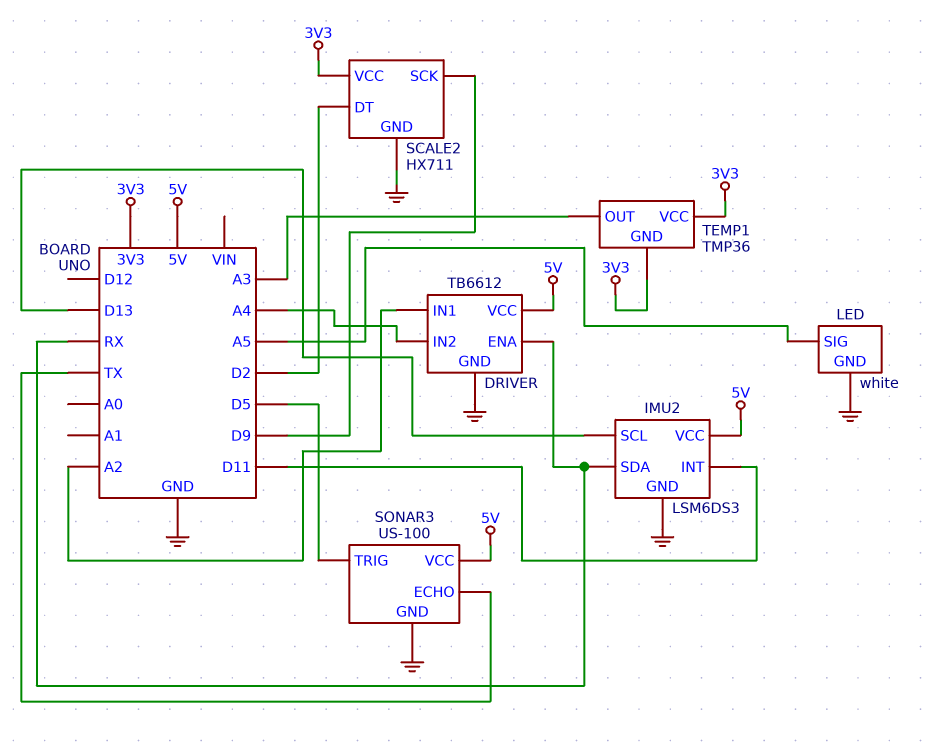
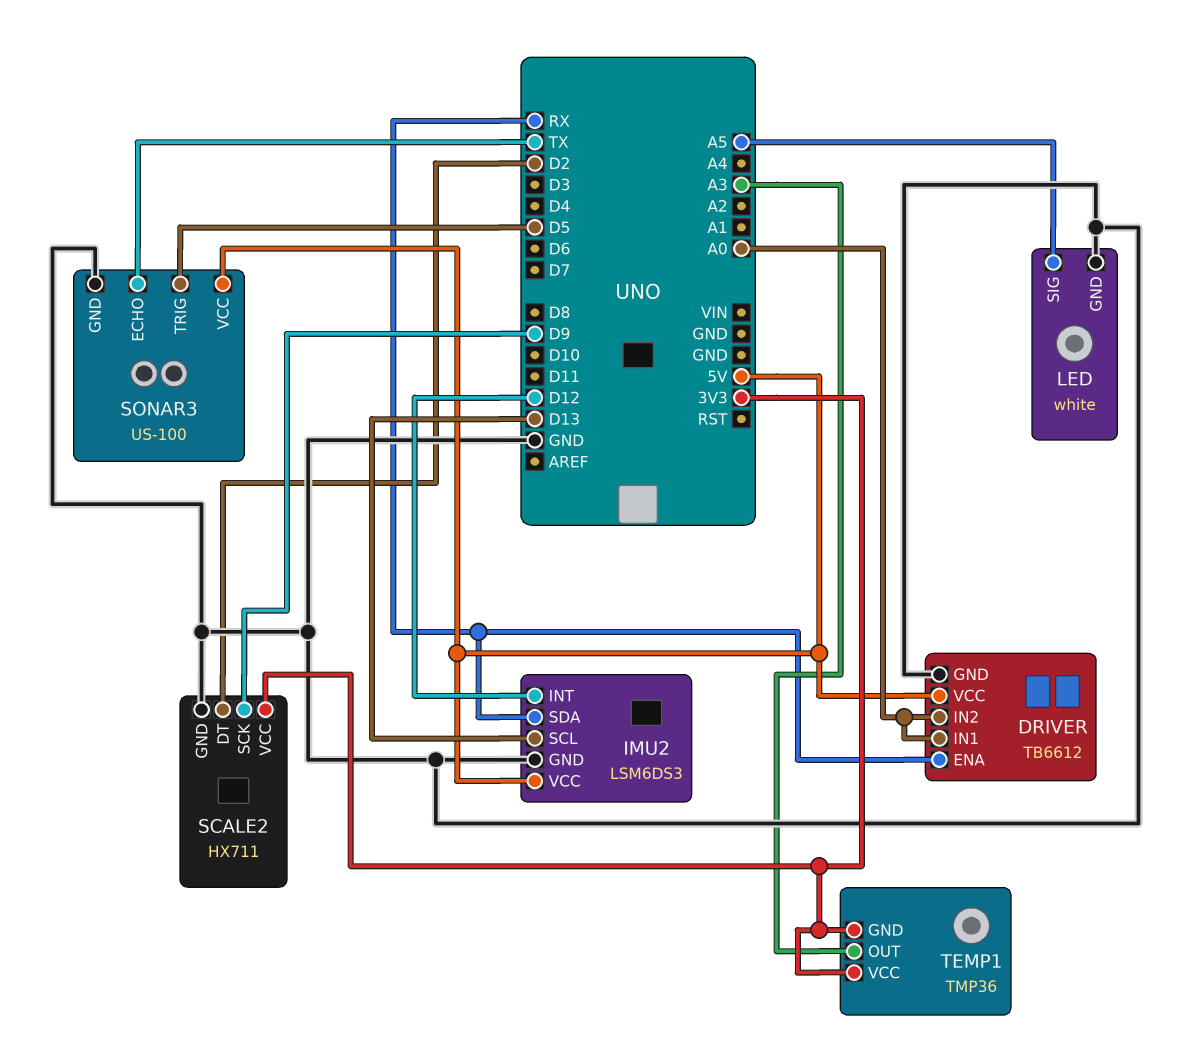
DRIVER pin IN1: A2 -> A0
DRIVER pin IN2: A4 -> A0
IMU2 pin INT: D11 -> D12

